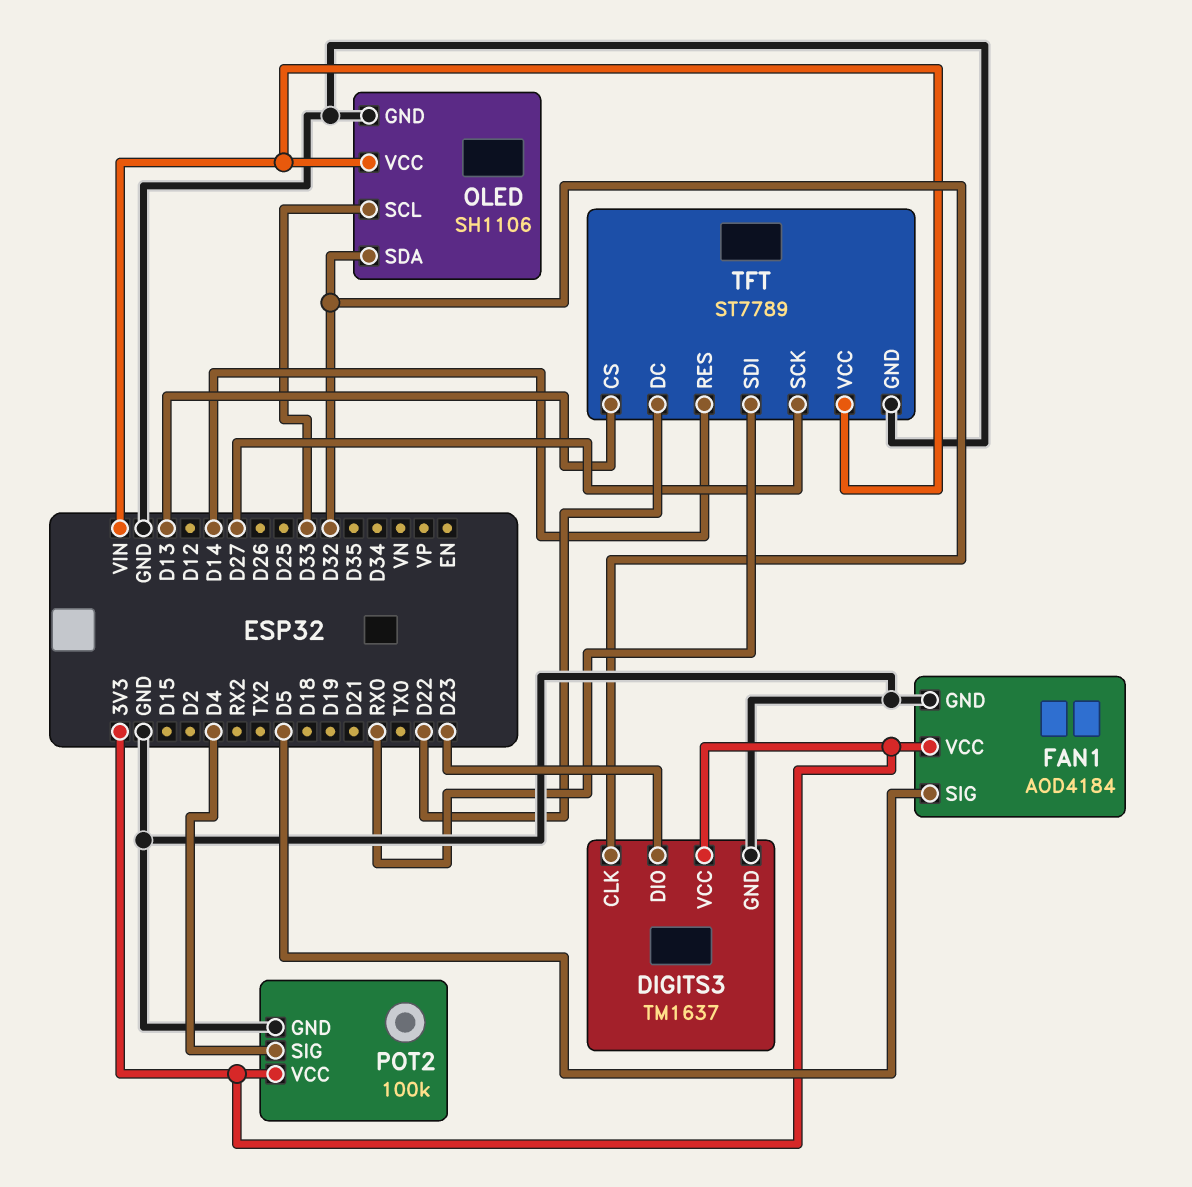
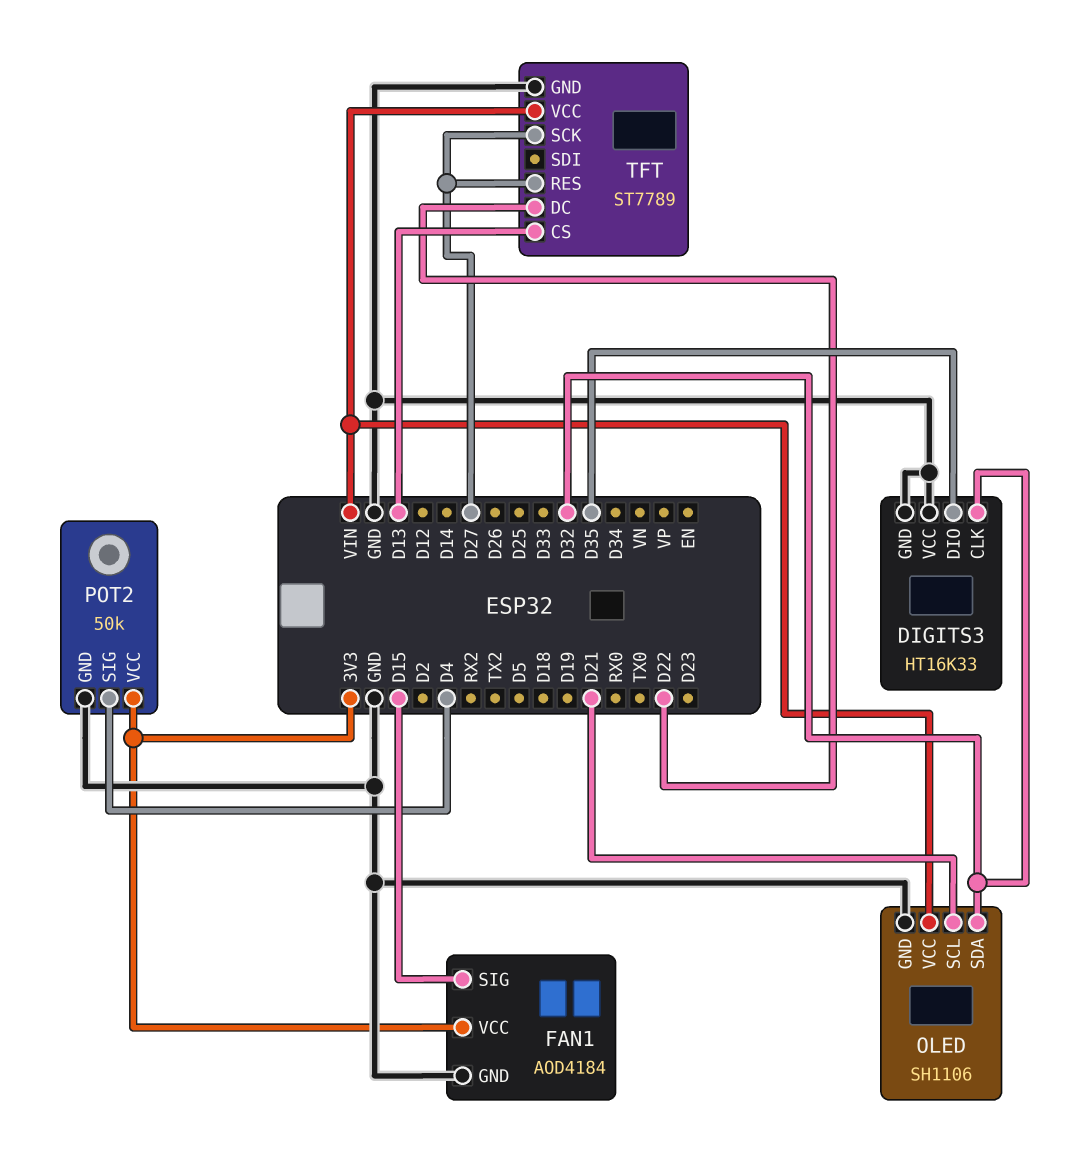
DIGITS3: TM1637 -> HT16K33
DIGITS3 pin DIO: D23 -> D35
DIGITS3 pin VCC: 3V3 -> GND
FAN1 pin SIG: D5 -> D15
OLED pin SCL: D33 -> D21
POT2: 100k -> 50k
TFT pin RES: D14 -> D27
TFT pin SDI: RX0 -> none

